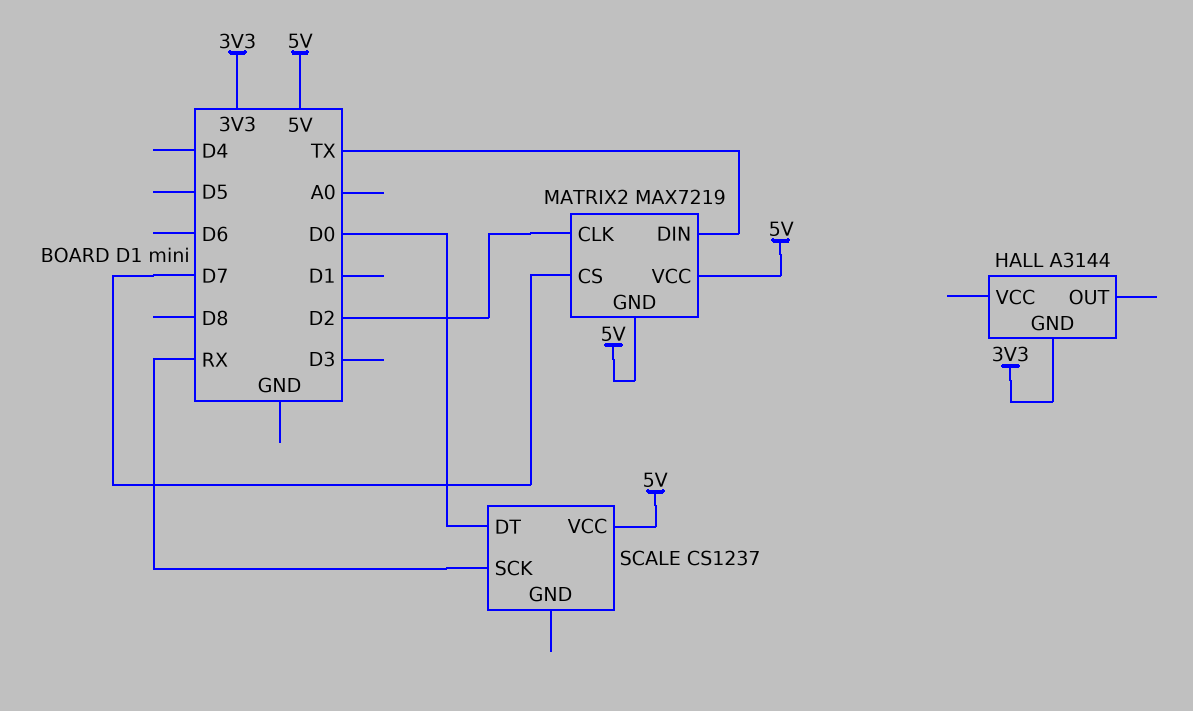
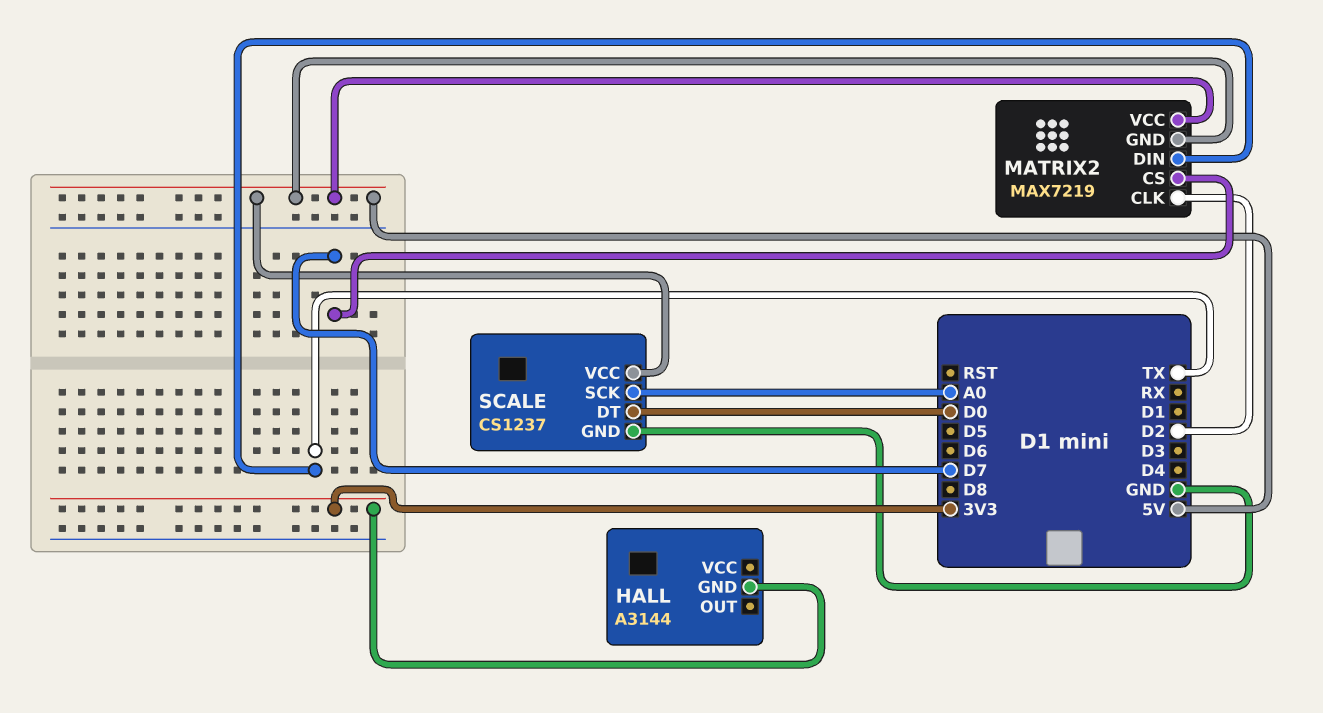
SCALE pin GND: none -> GND
SCALE pin SCK: RX -> A0

